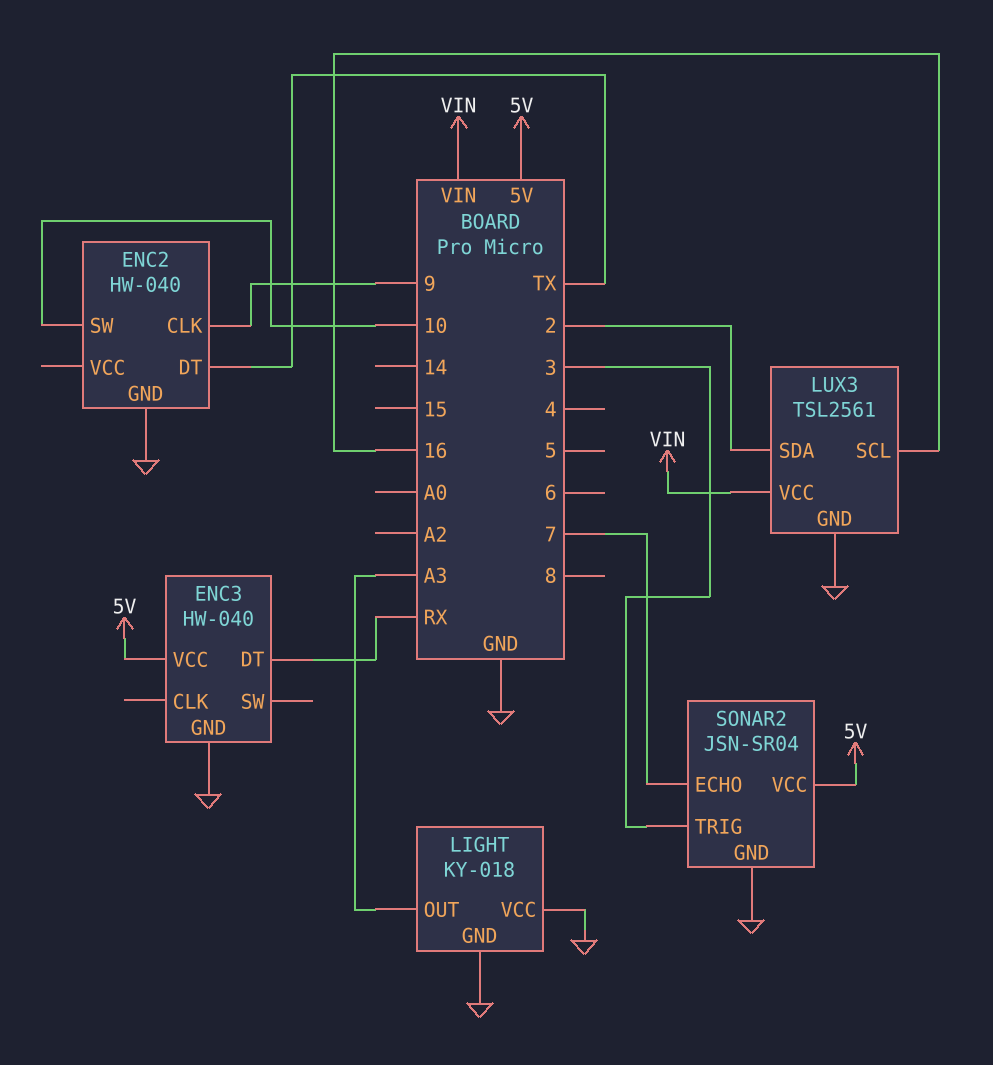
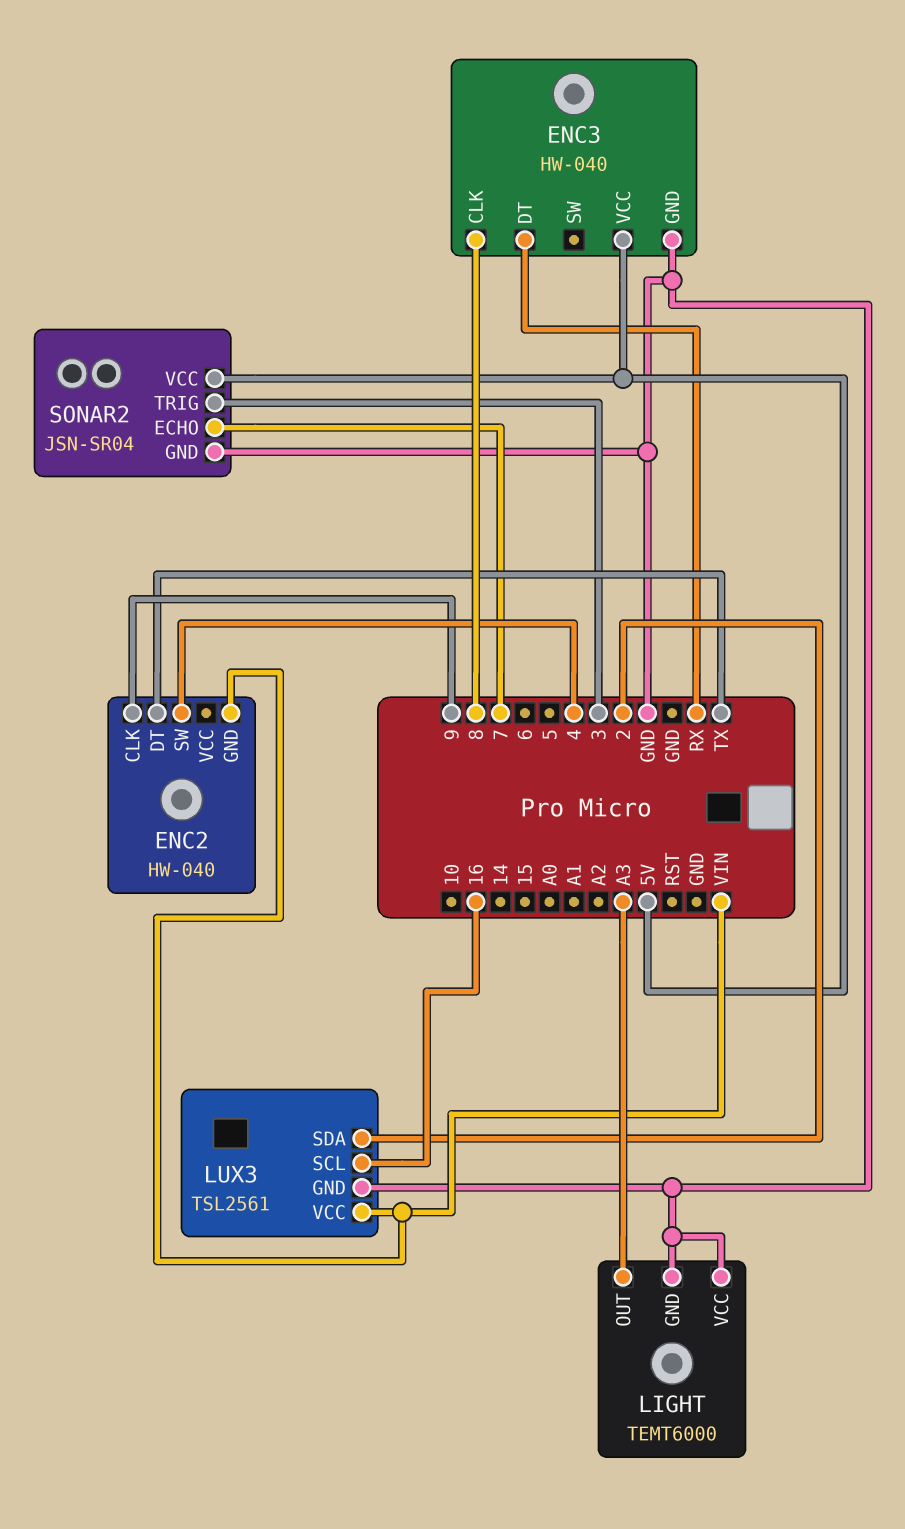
ENC2 pin GND: GND -> VIN
ENC2 pin SW: 10 -> 4
ENC3 pin CLK: none -> 8
LIGHT: KY-018 -> TEMT6000

